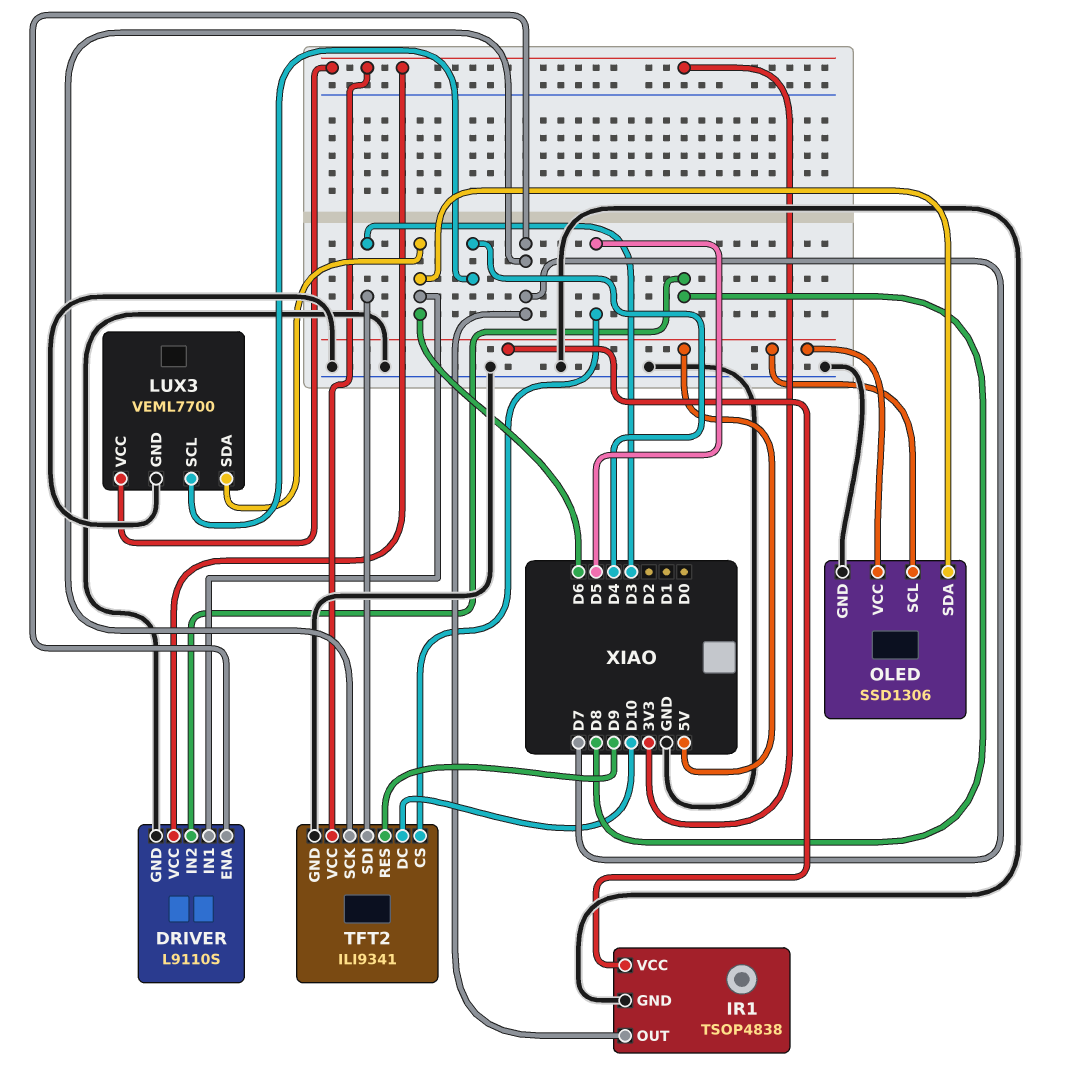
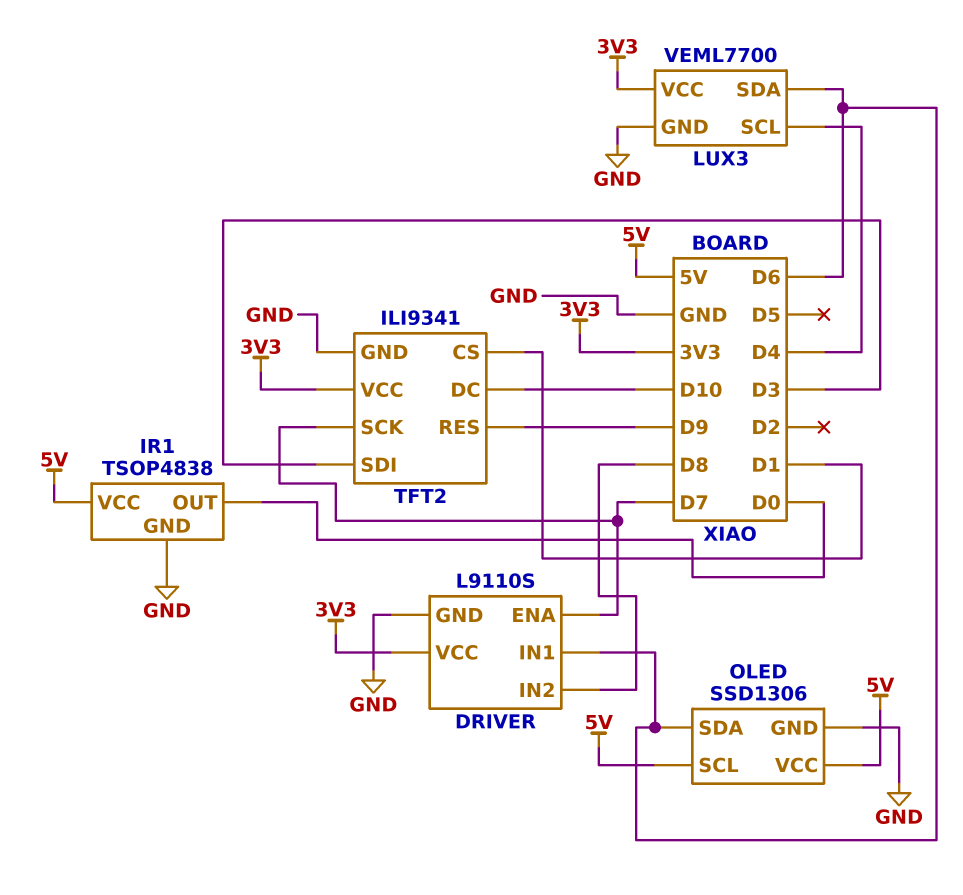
IR1 pin OUT: D7 -> D0
TFT2 pin CS: D5 -> D1

